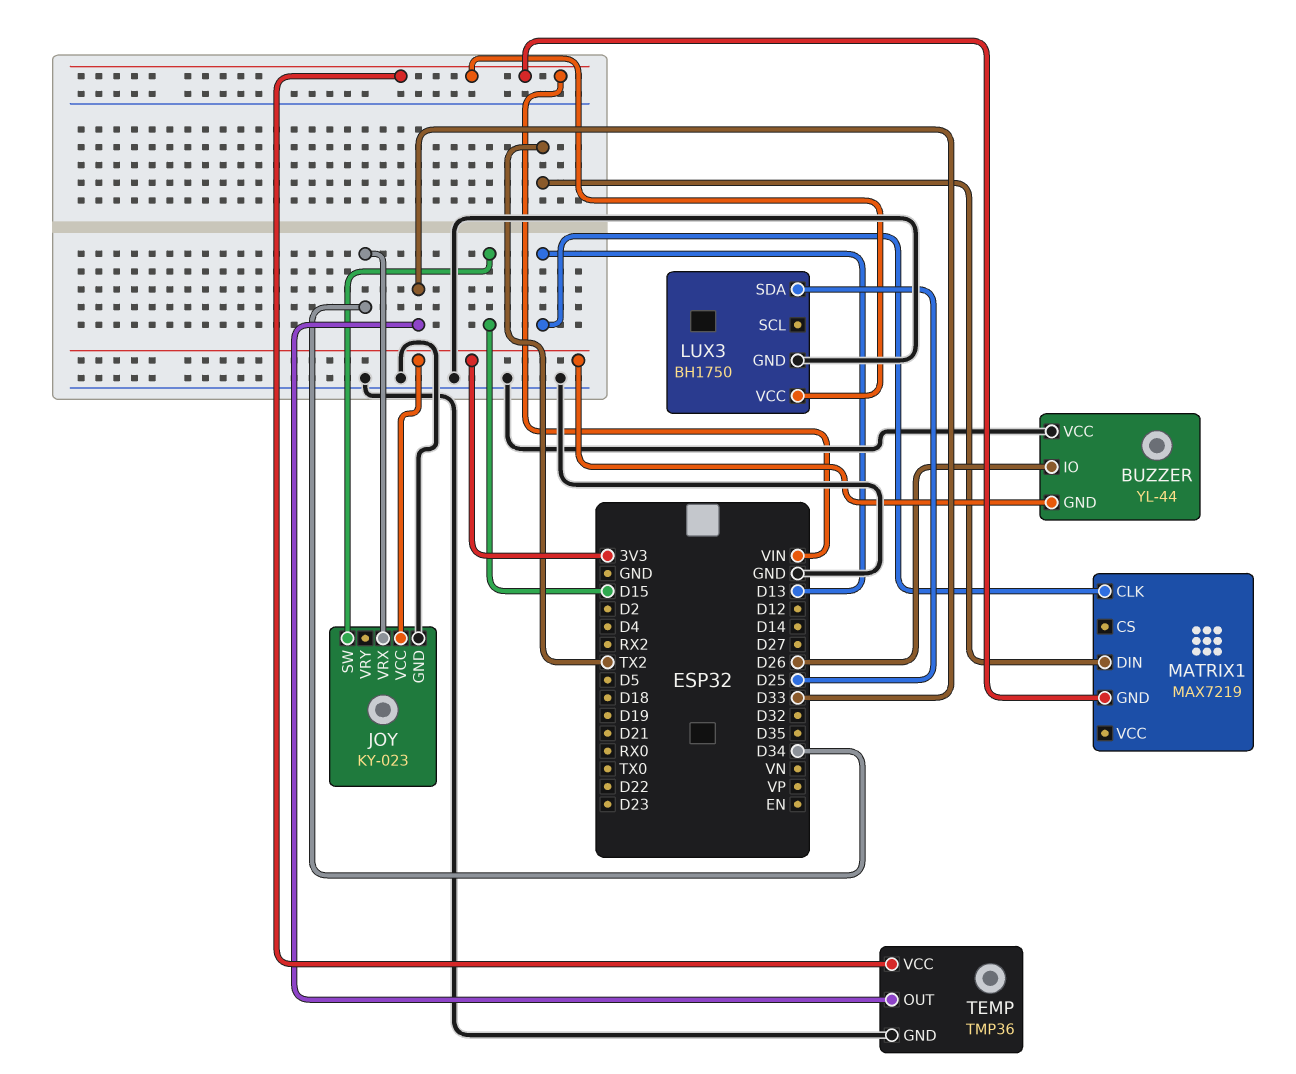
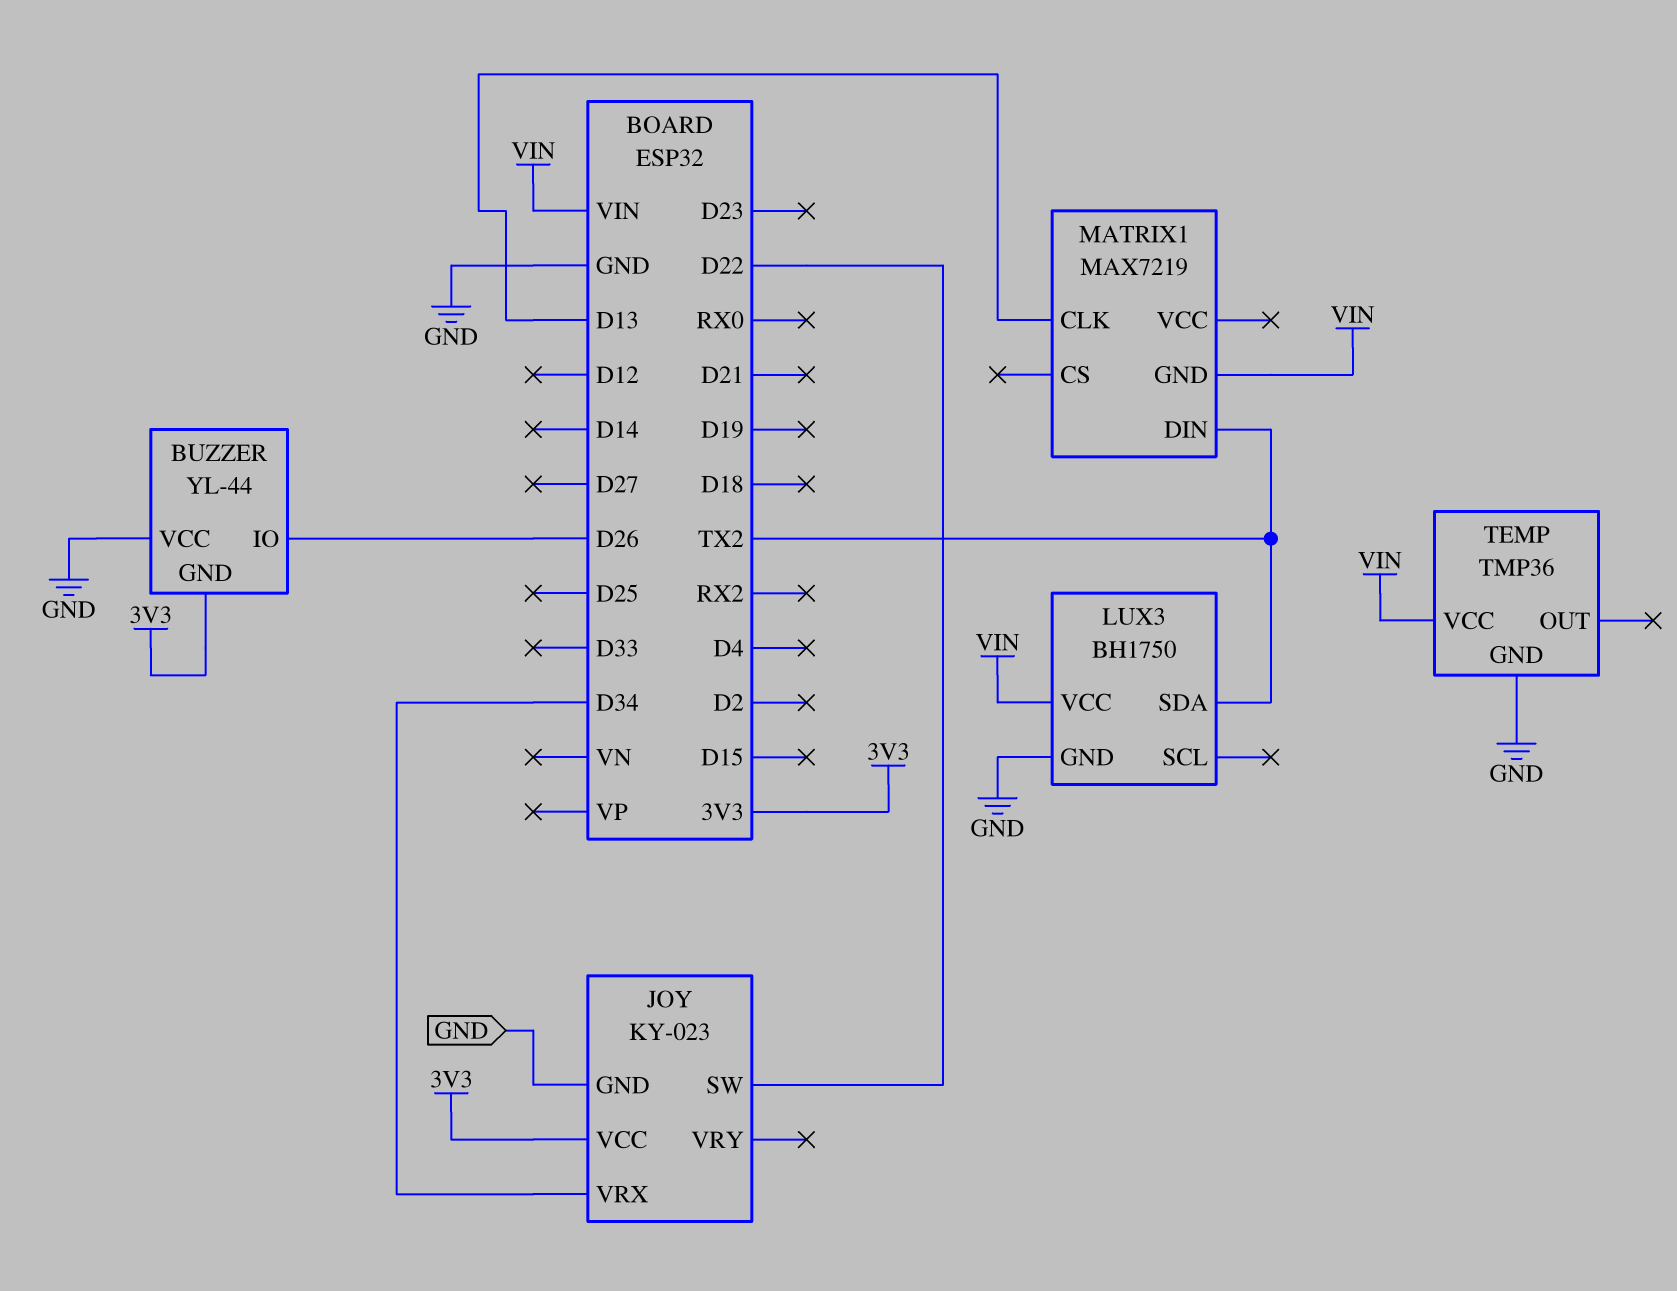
JOY pin SW: D15 -> D22
LUX3 pin SDA: D25 -> TX2
TEMP pin OUT: D33 -> none

